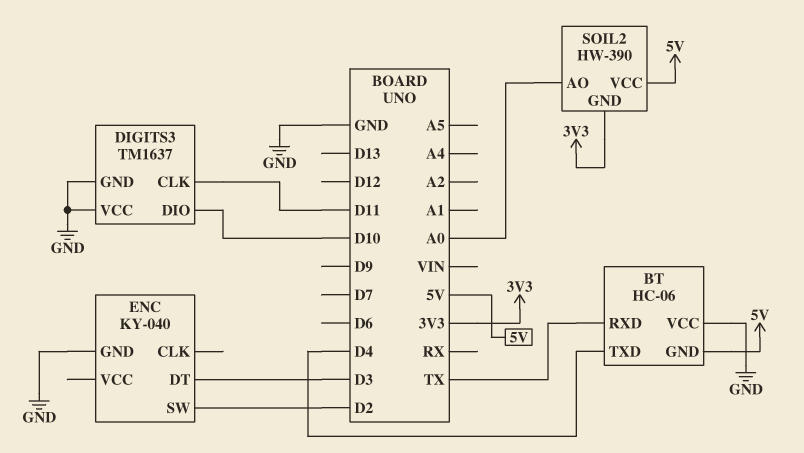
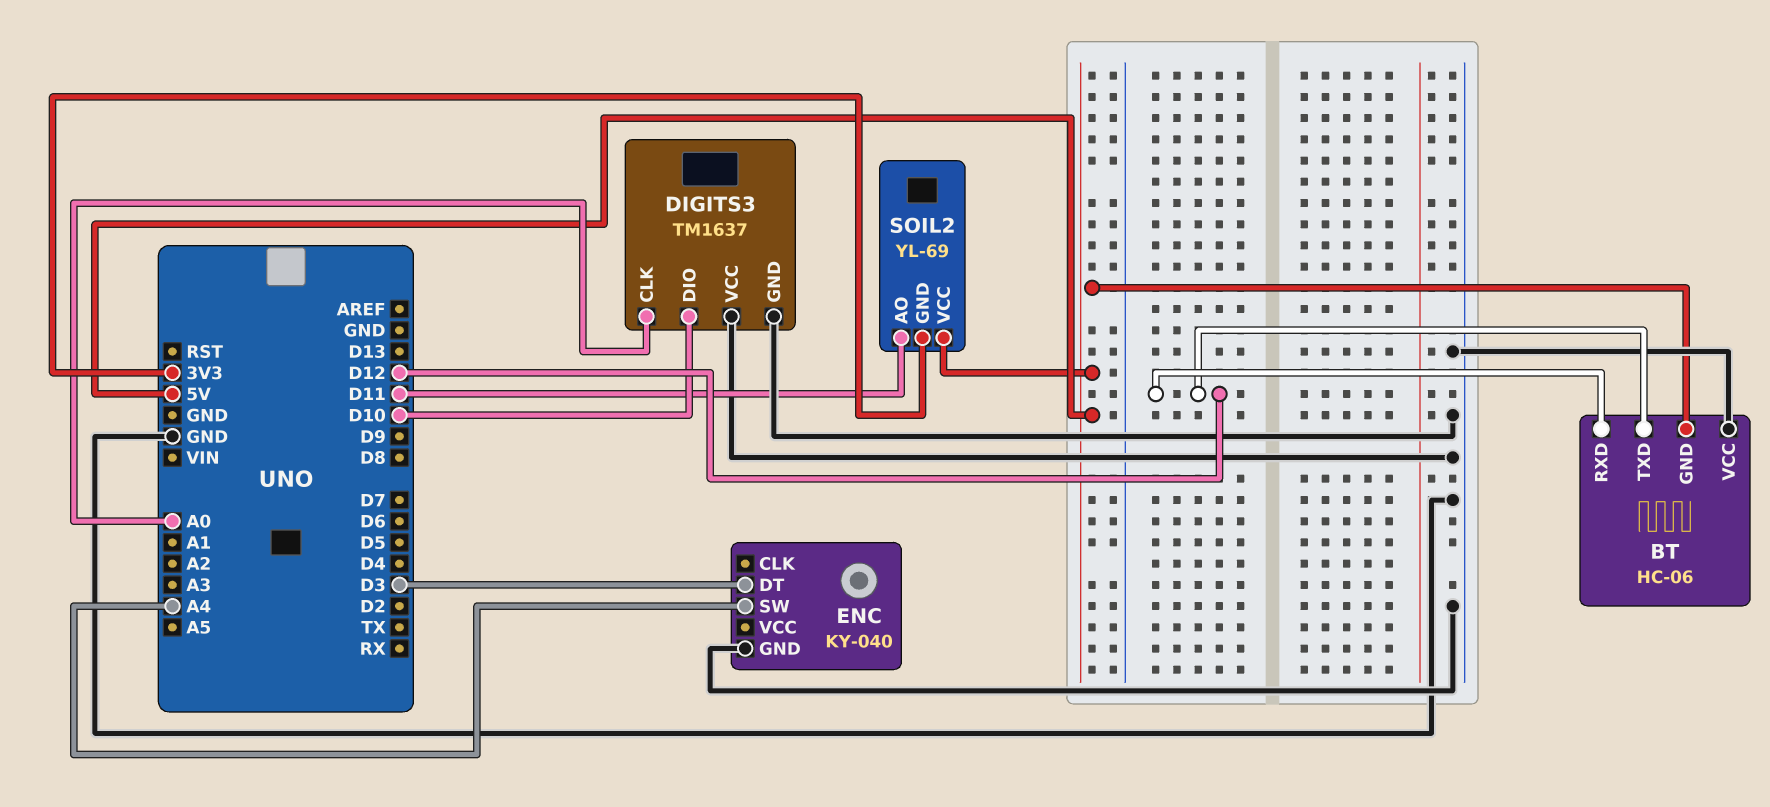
BT pin RXD: TX -> D12
BT pin TXD: D4 -> D12
DIGITS3 pin CLK: D11 -> A0
ENC pin SW: D2 -> A4
SOIL2: HW-390 -> YL-69
SOIL2 pin AO: A0 -> D11

